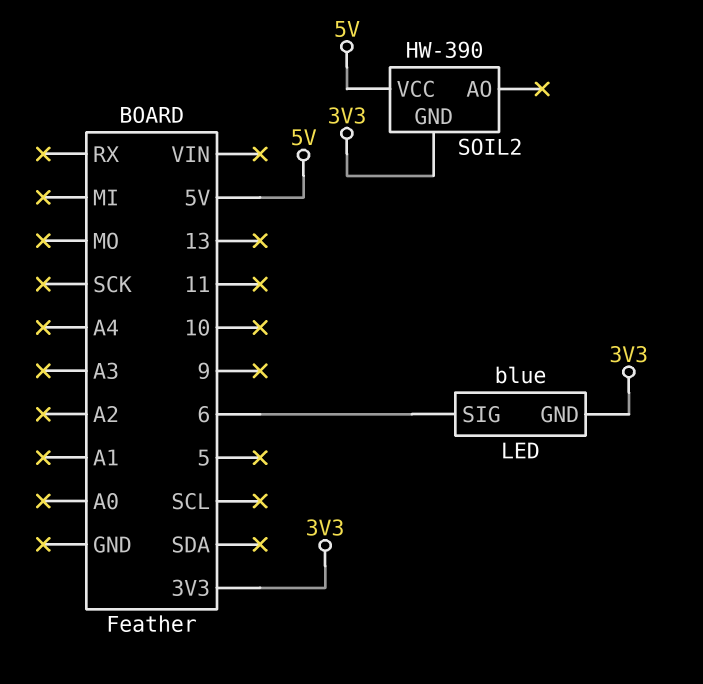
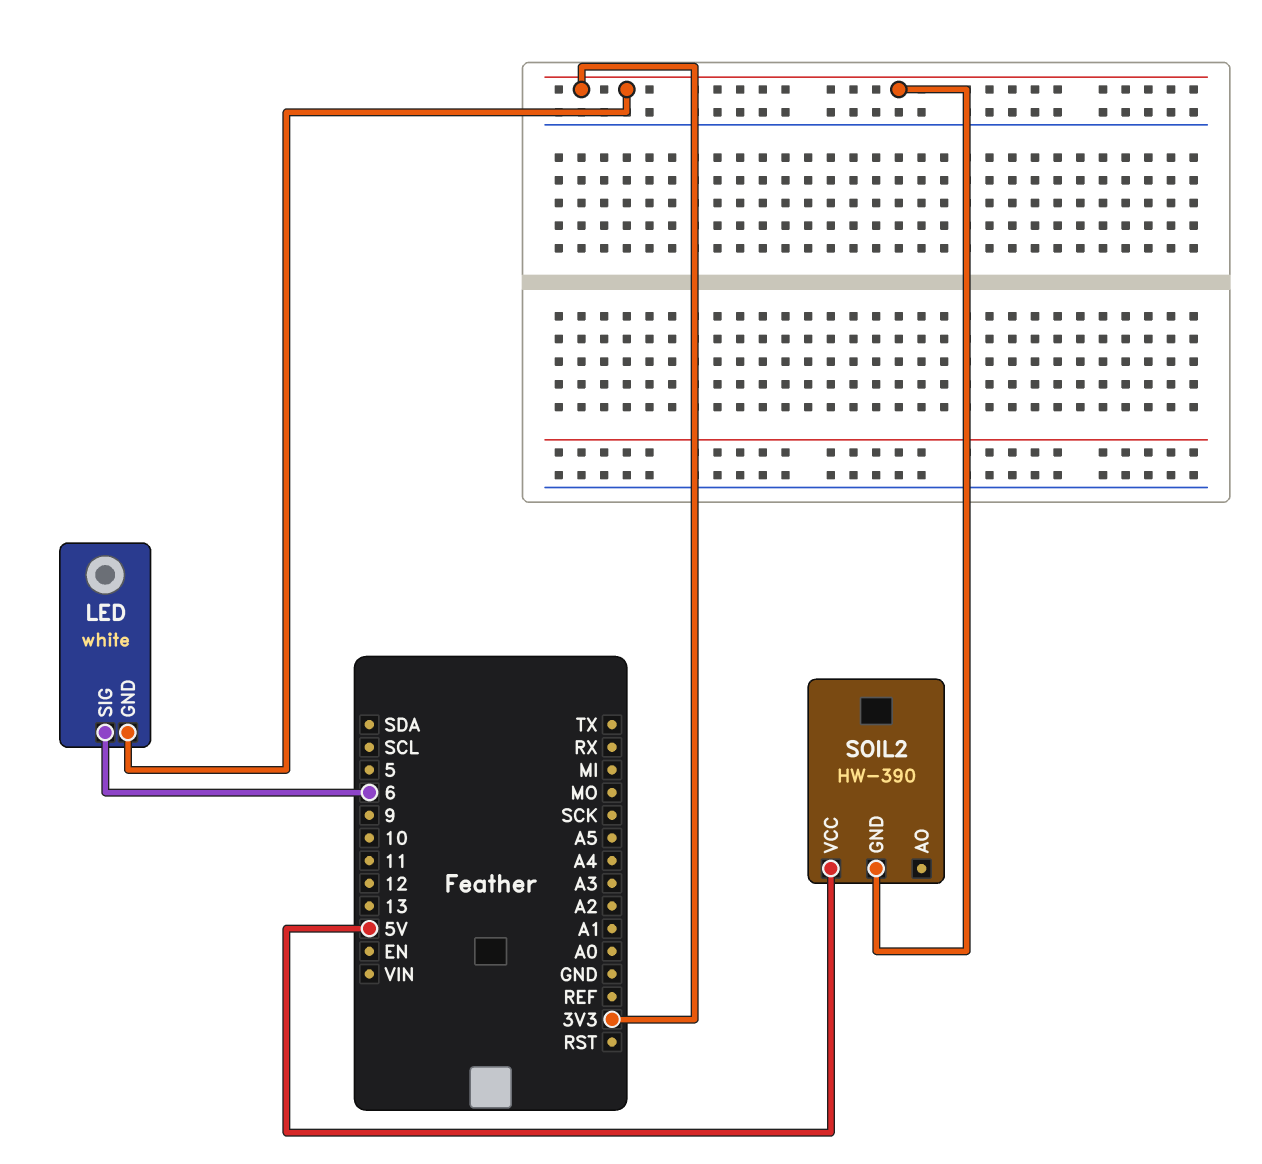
LED: blue -> white

